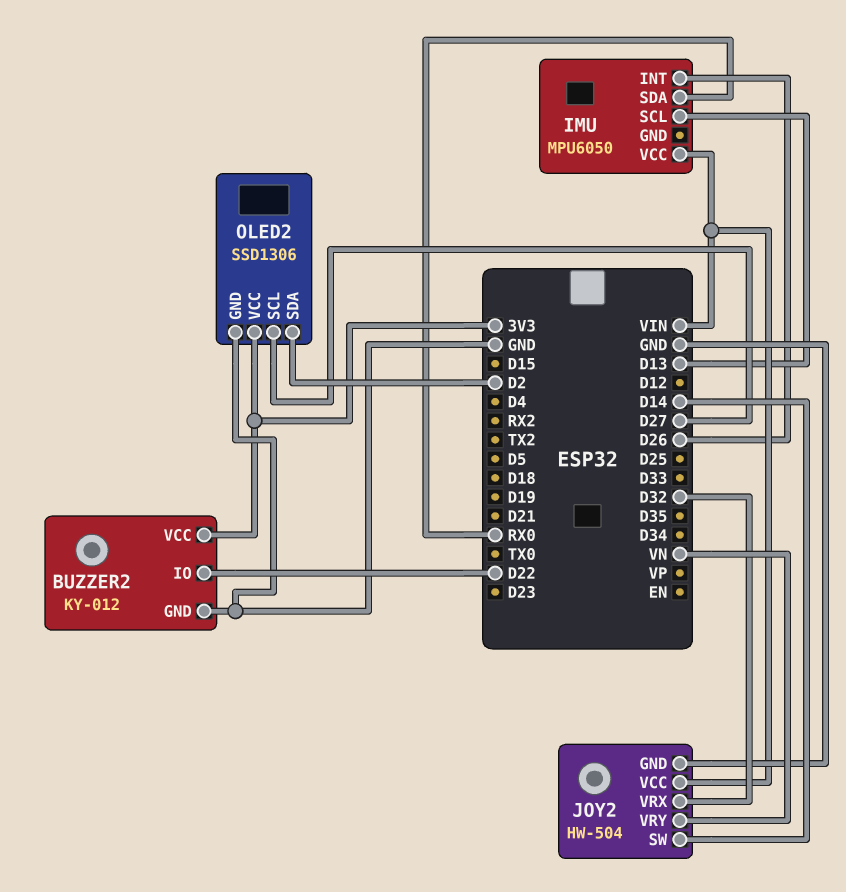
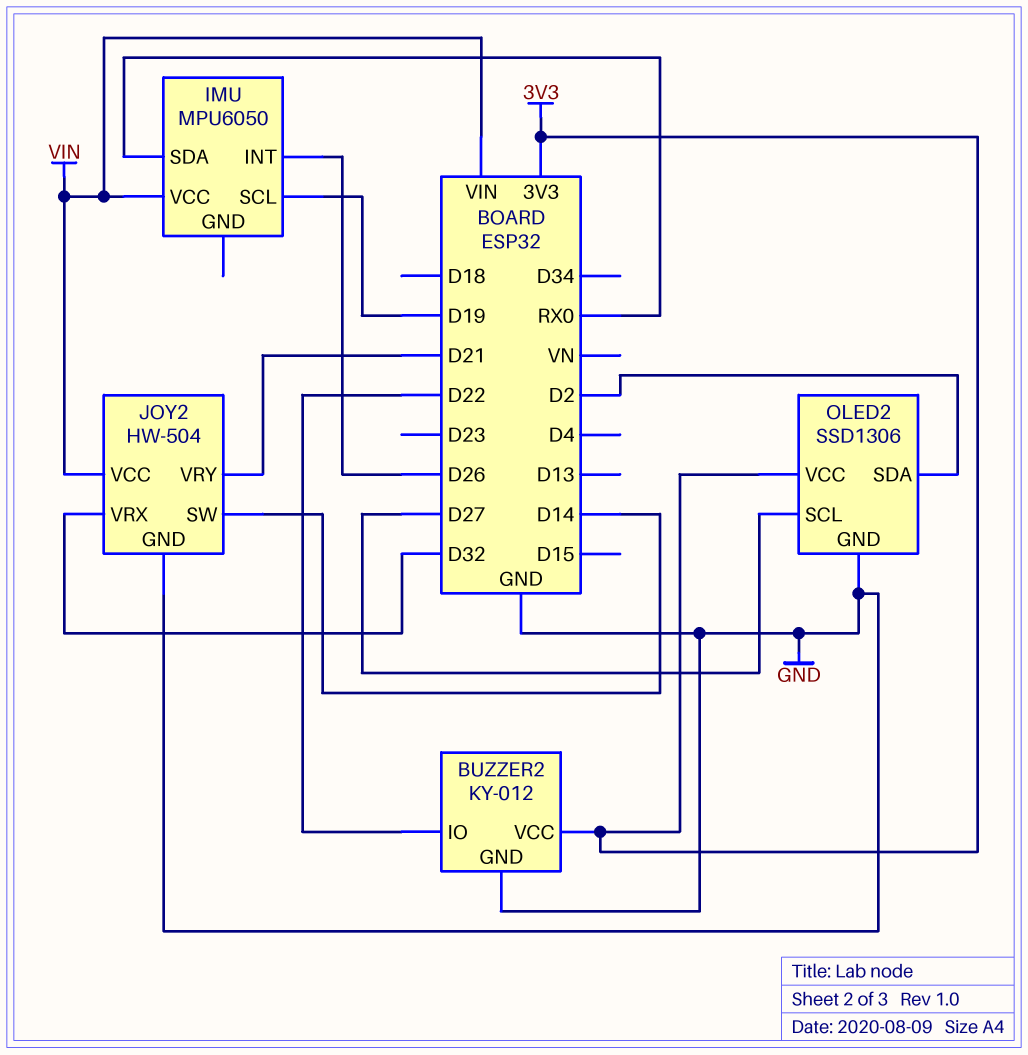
IMU pin SCL: D13 -> D19
JOY2 pin VRY: VN -> D21

